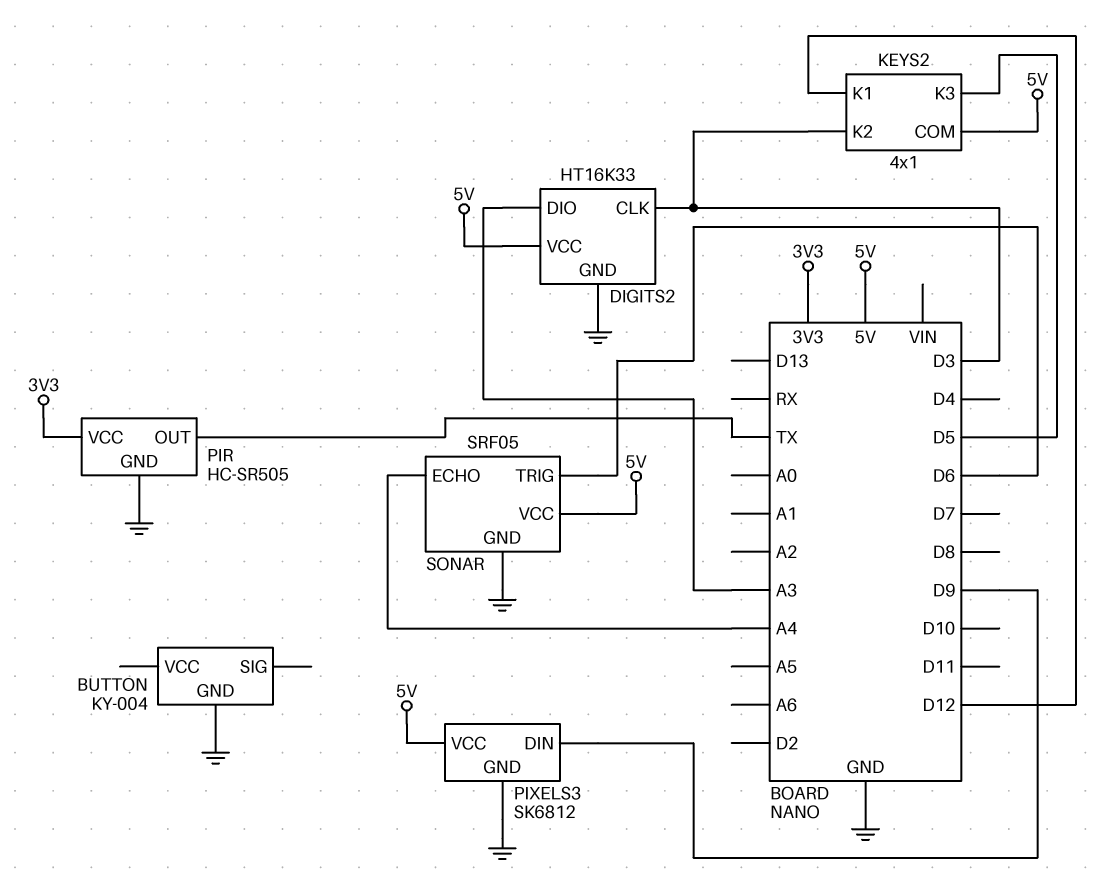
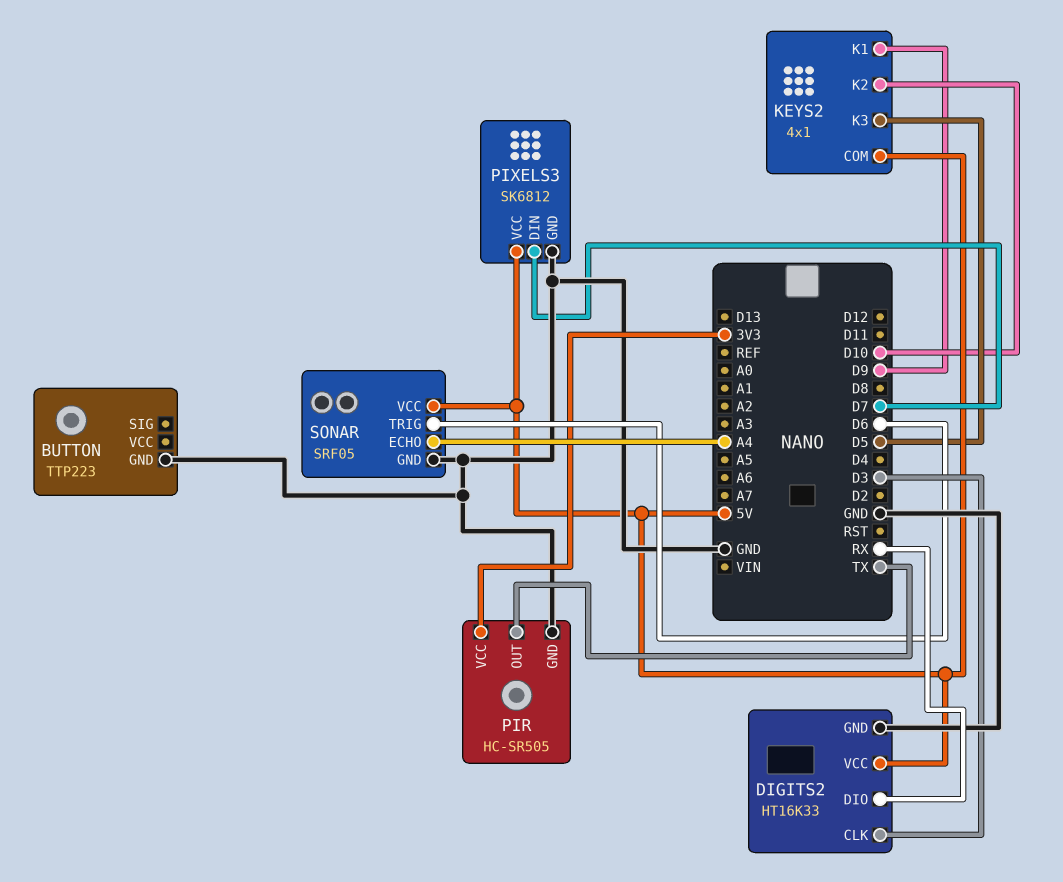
BUTTON: KY-004 -> TTP223
DIGITS2 pin DIO: A3 -> RX
KEYS2 pin K1: D12 -> D9
KEYS2 pin K2: D3 -> D10
PIXELS3 pin DIN: D9 -> D7

